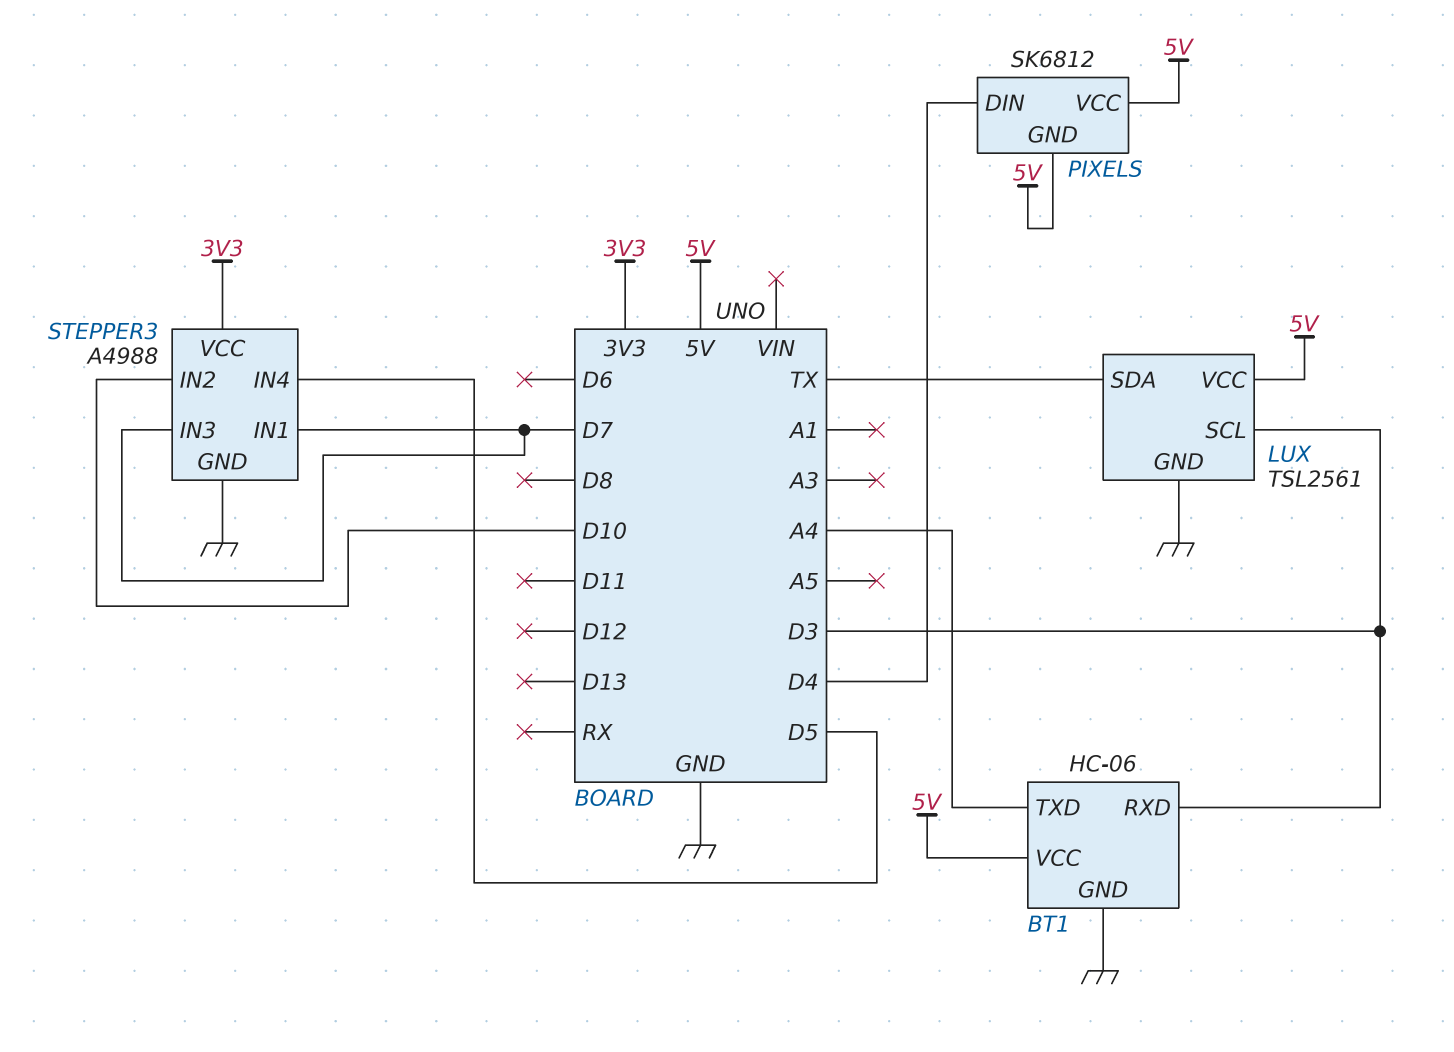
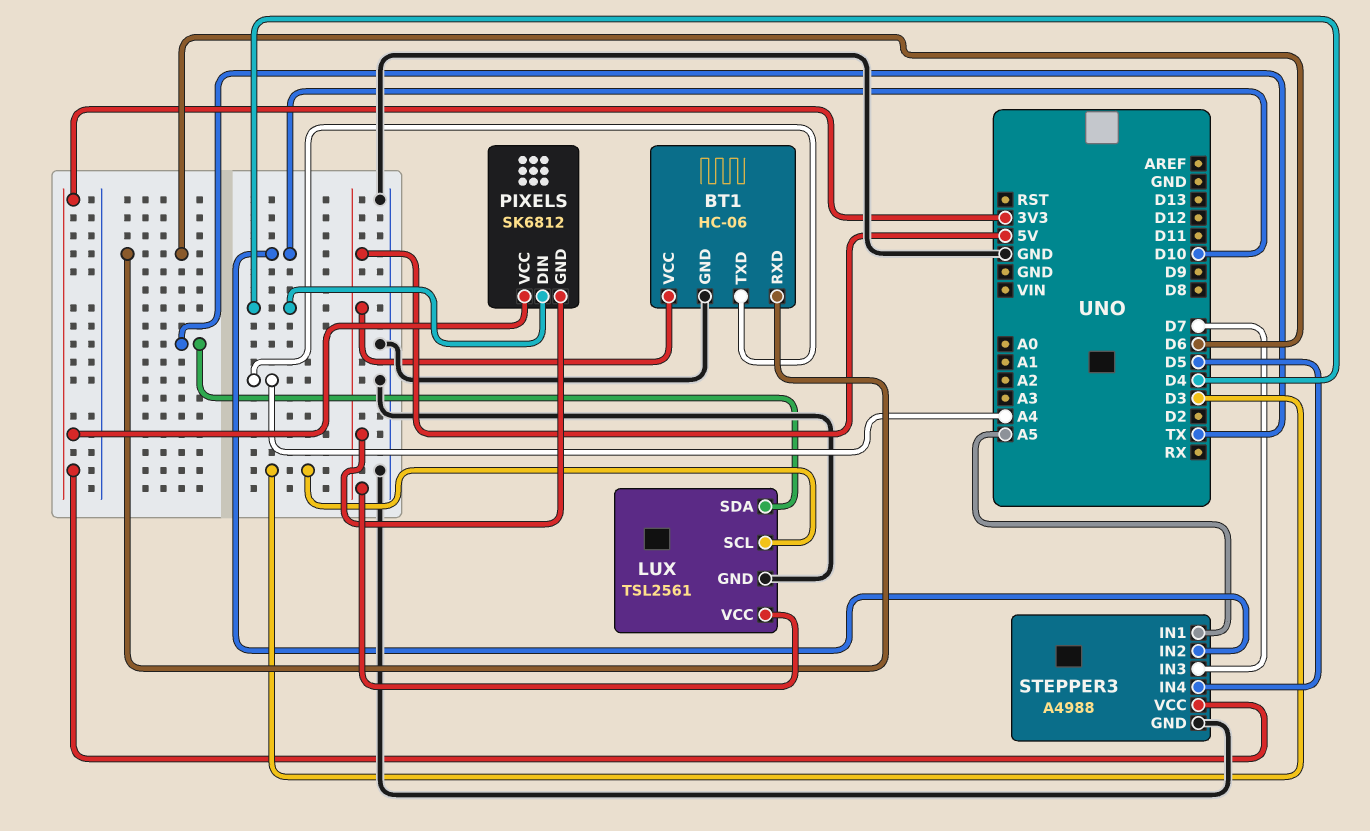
BT1 pin RXD: D3 -> D6
PIXELS pin VCC: 5V -> 3V3
STEPPER3 pin IN1: D7 -> A5

